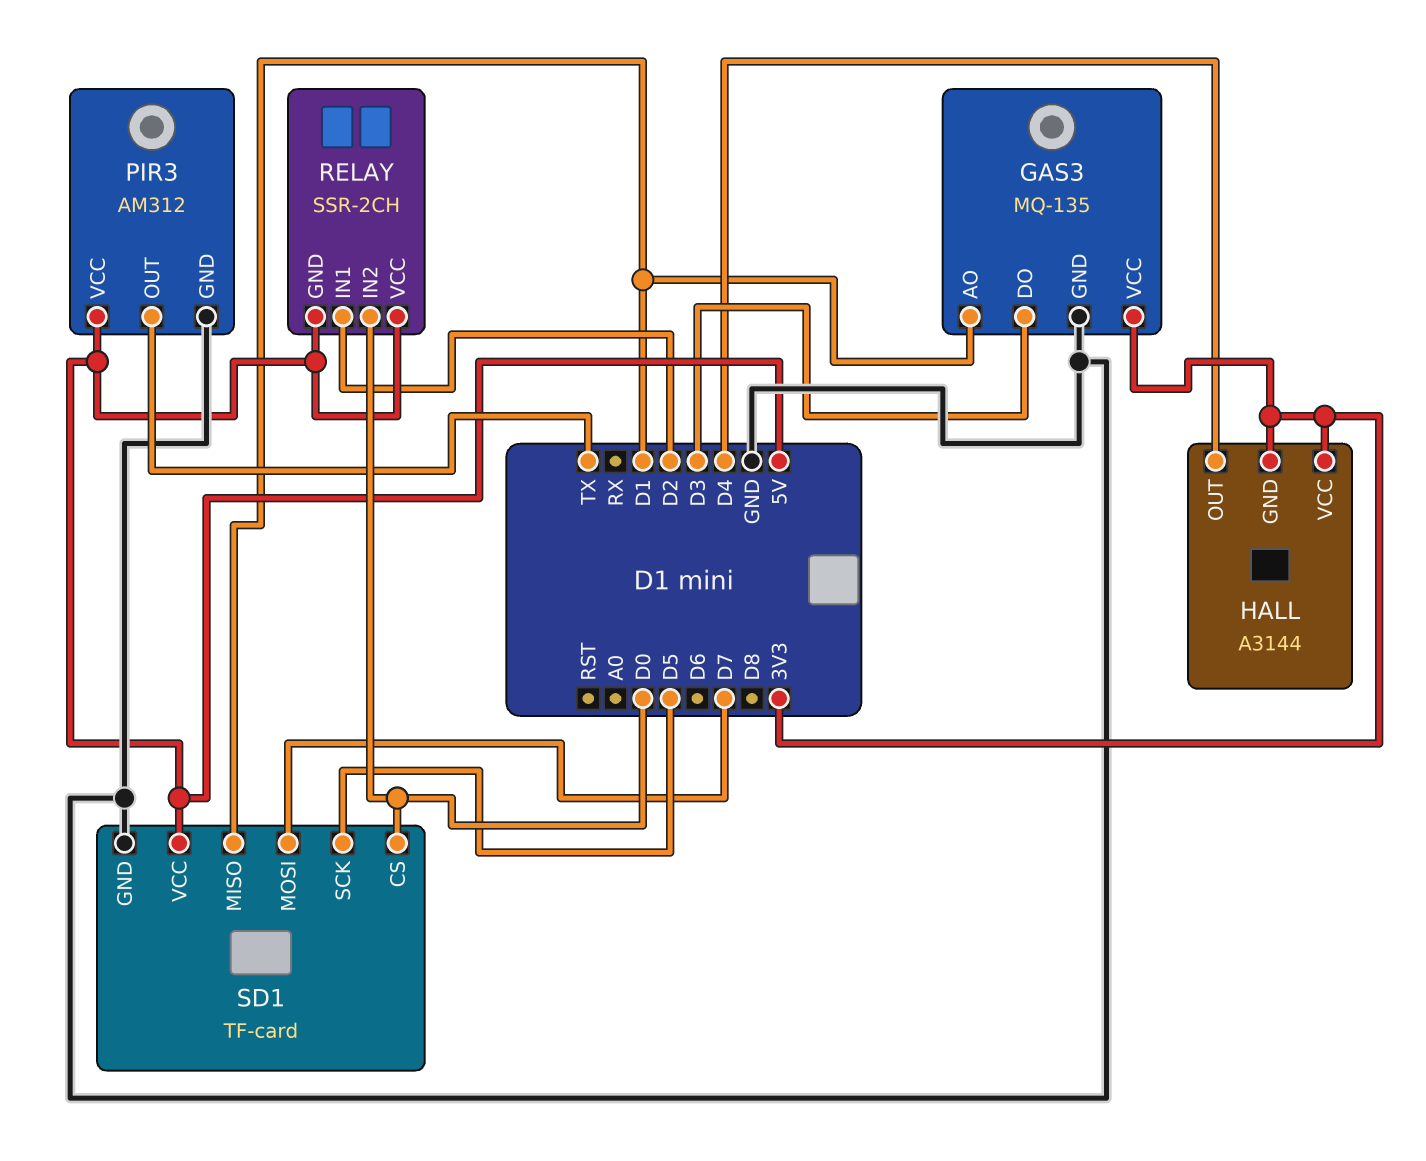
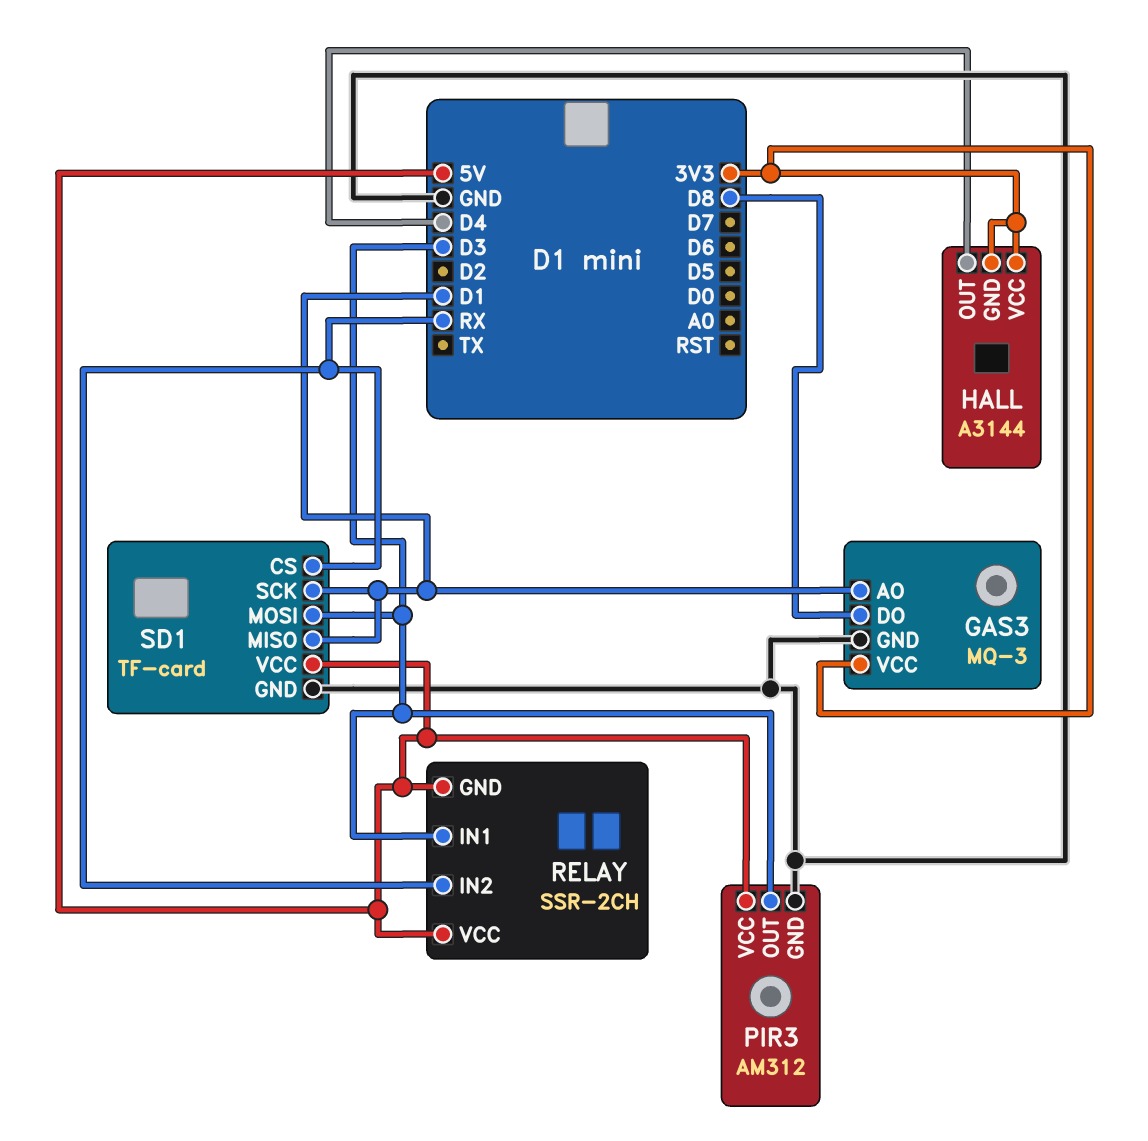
GAS3: MQ-135 -> MQ-3
GAS3 pin DO: D3 -> D8
PIR3 pin OUT: TX -> D3
RELAY pin IN1: D2 -> D3
RELAY pin IN2: D0 -> RX
SD1 pin CS: D0 -> RX
SD1 pin MOSI: D7 -> D3
SD1 pin SCK: D5 -> D1

